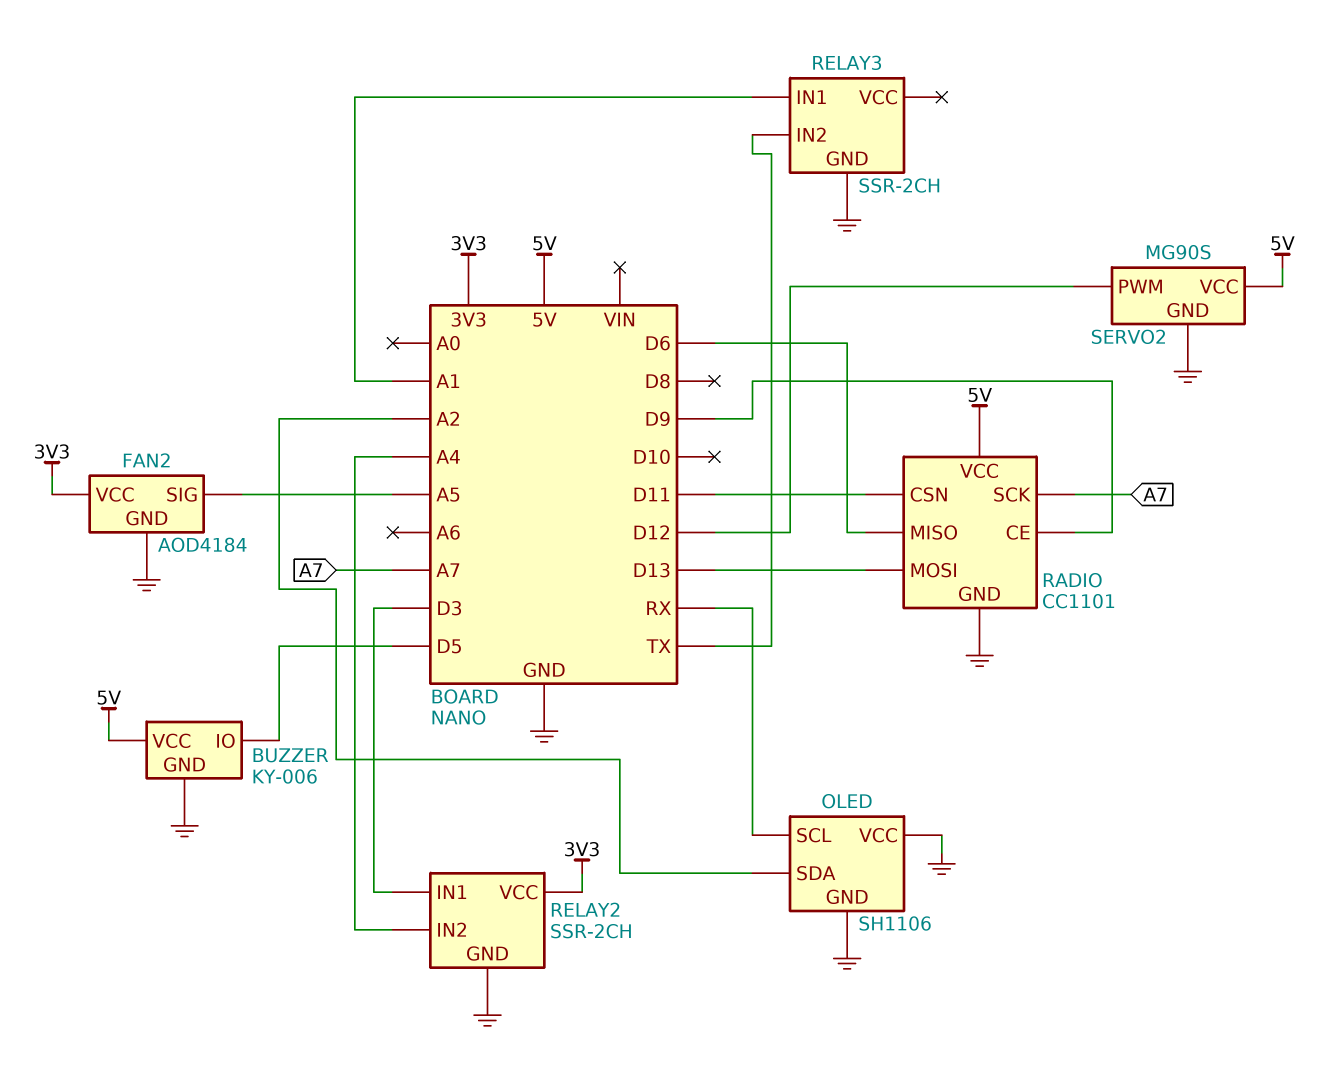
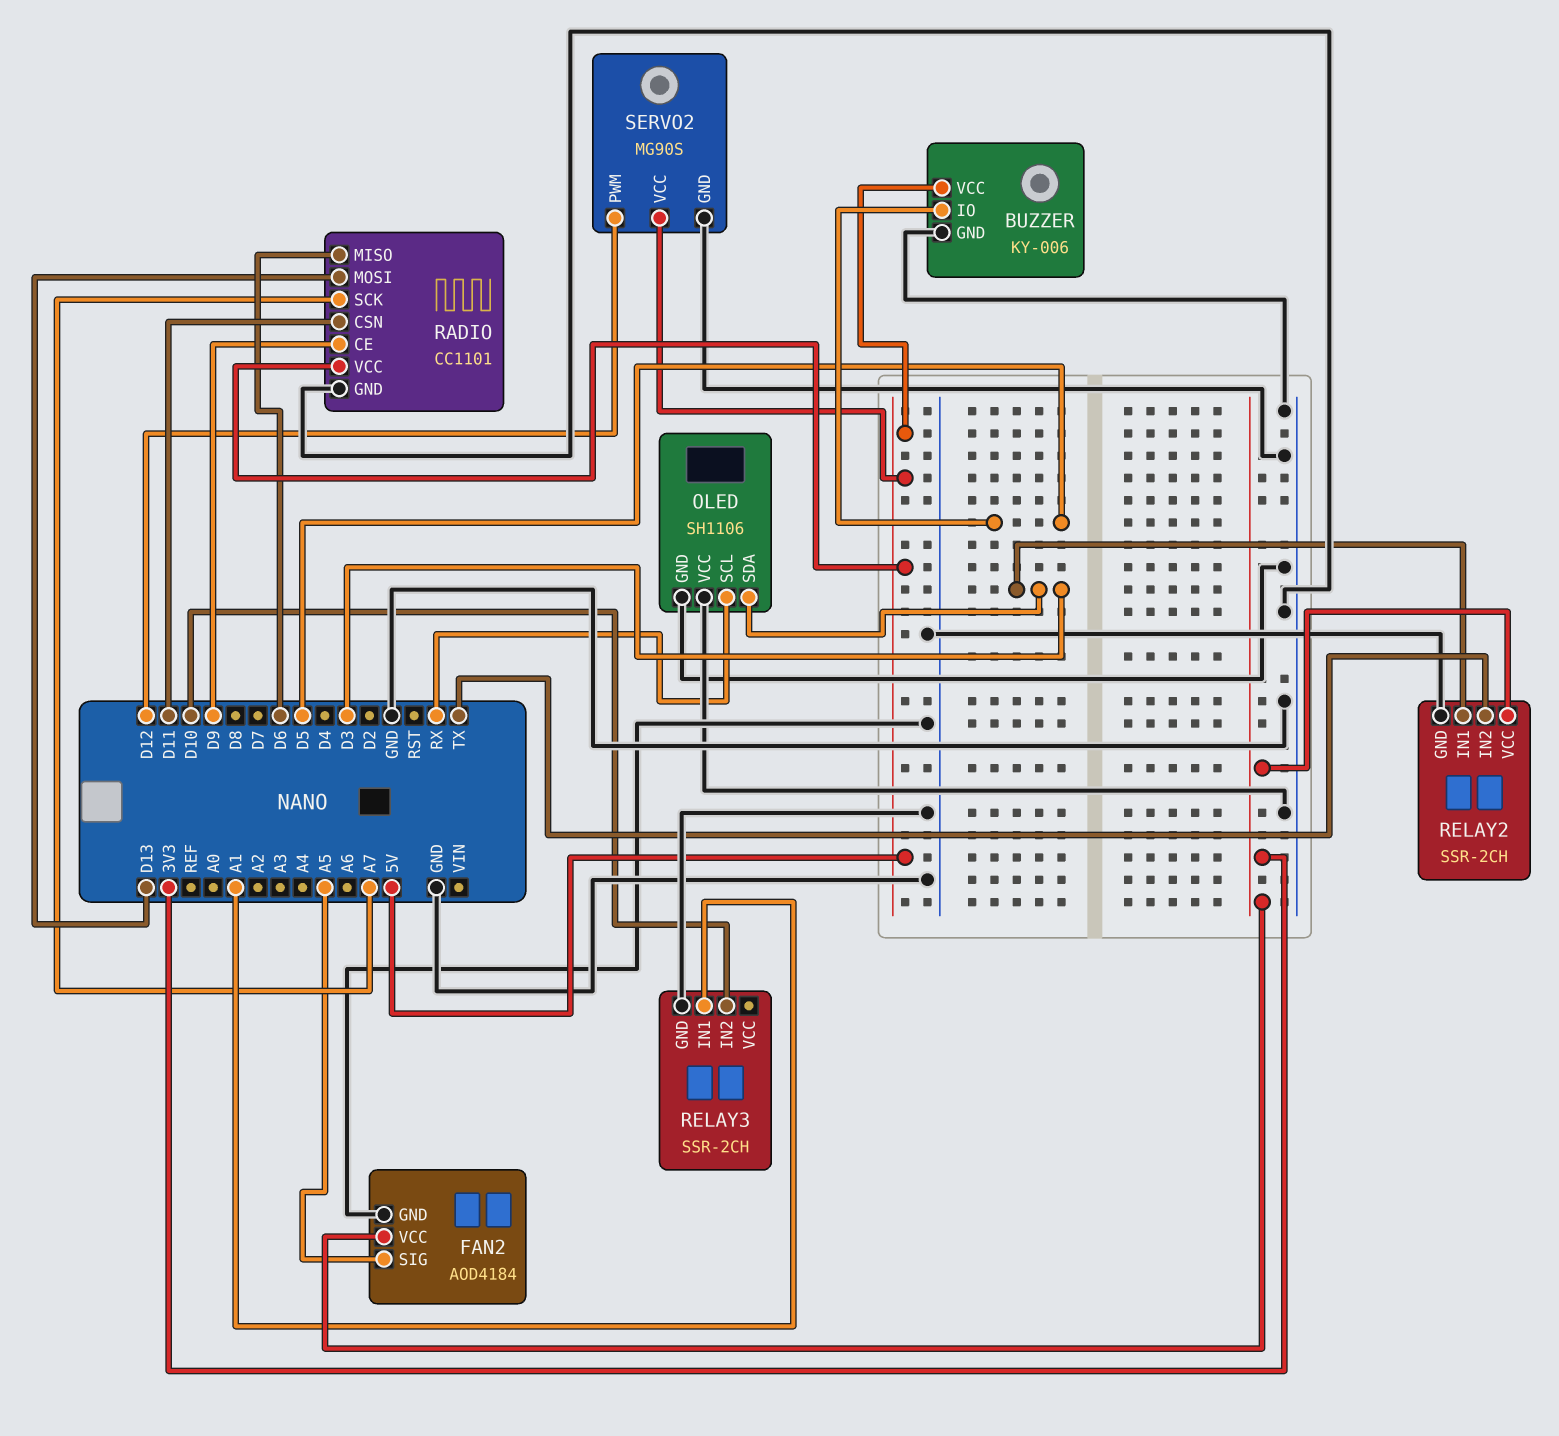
OLED pin SDA: A2 -> D3
RELAY2 pin IN2: A4 -> TX
RELAY3 pin IN2: TX -> D10

